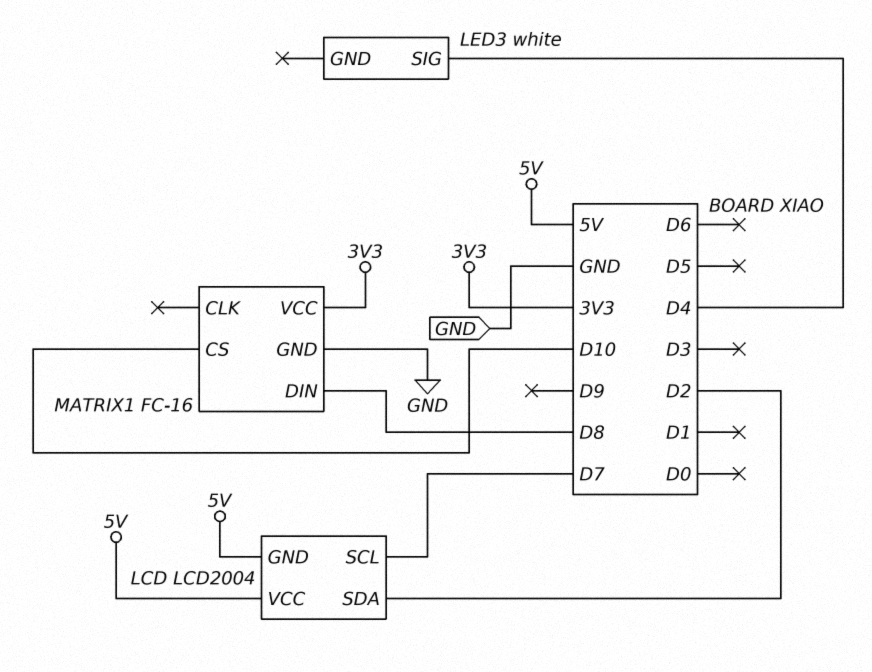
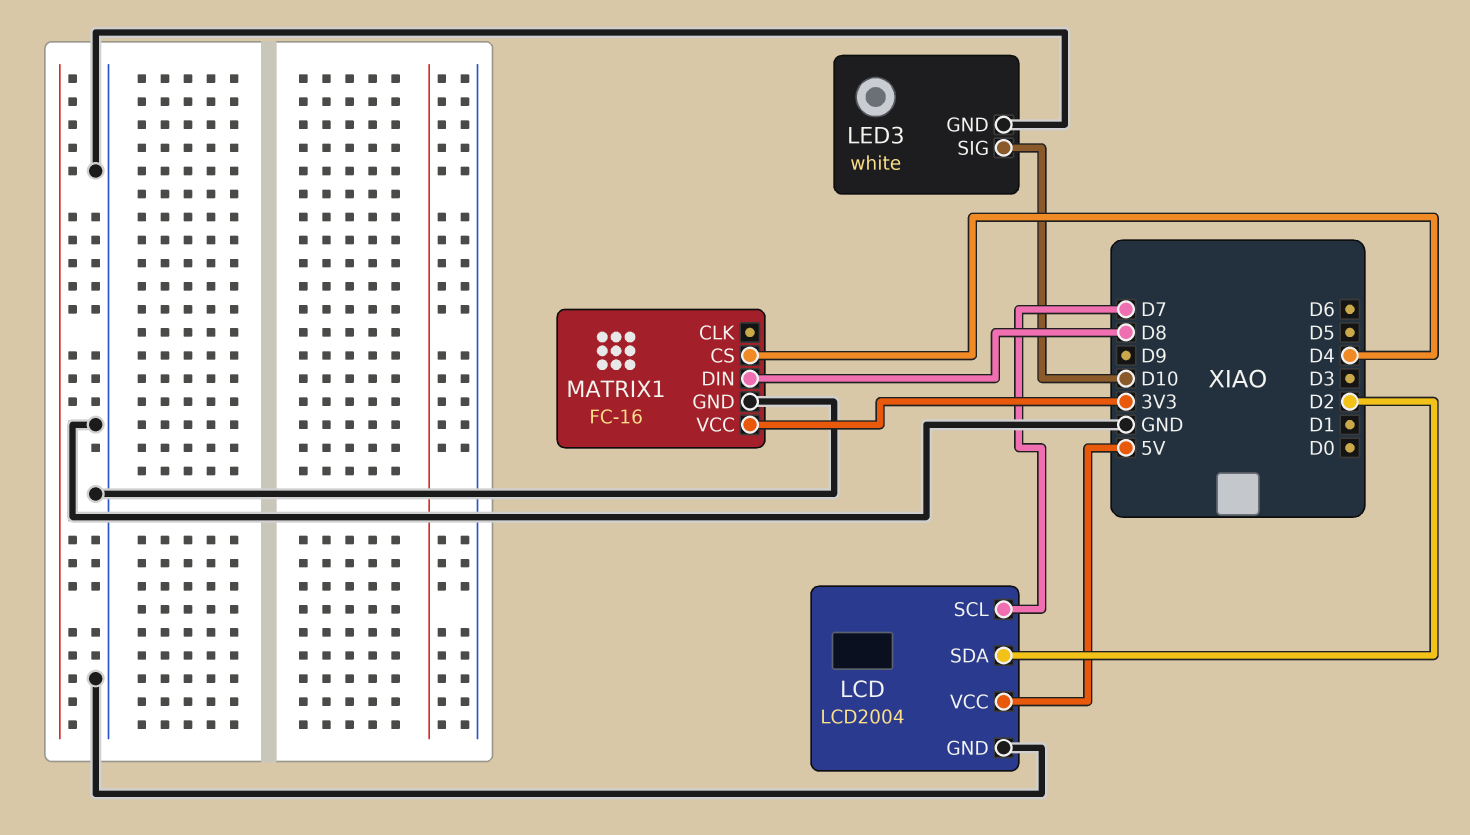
LCD pin GND: 5V -> GND
LED3 pin GND: none -> GND
LED3 pin SIG: D4 -> D10
MATRIX1 pin CS: D10 -> D4

